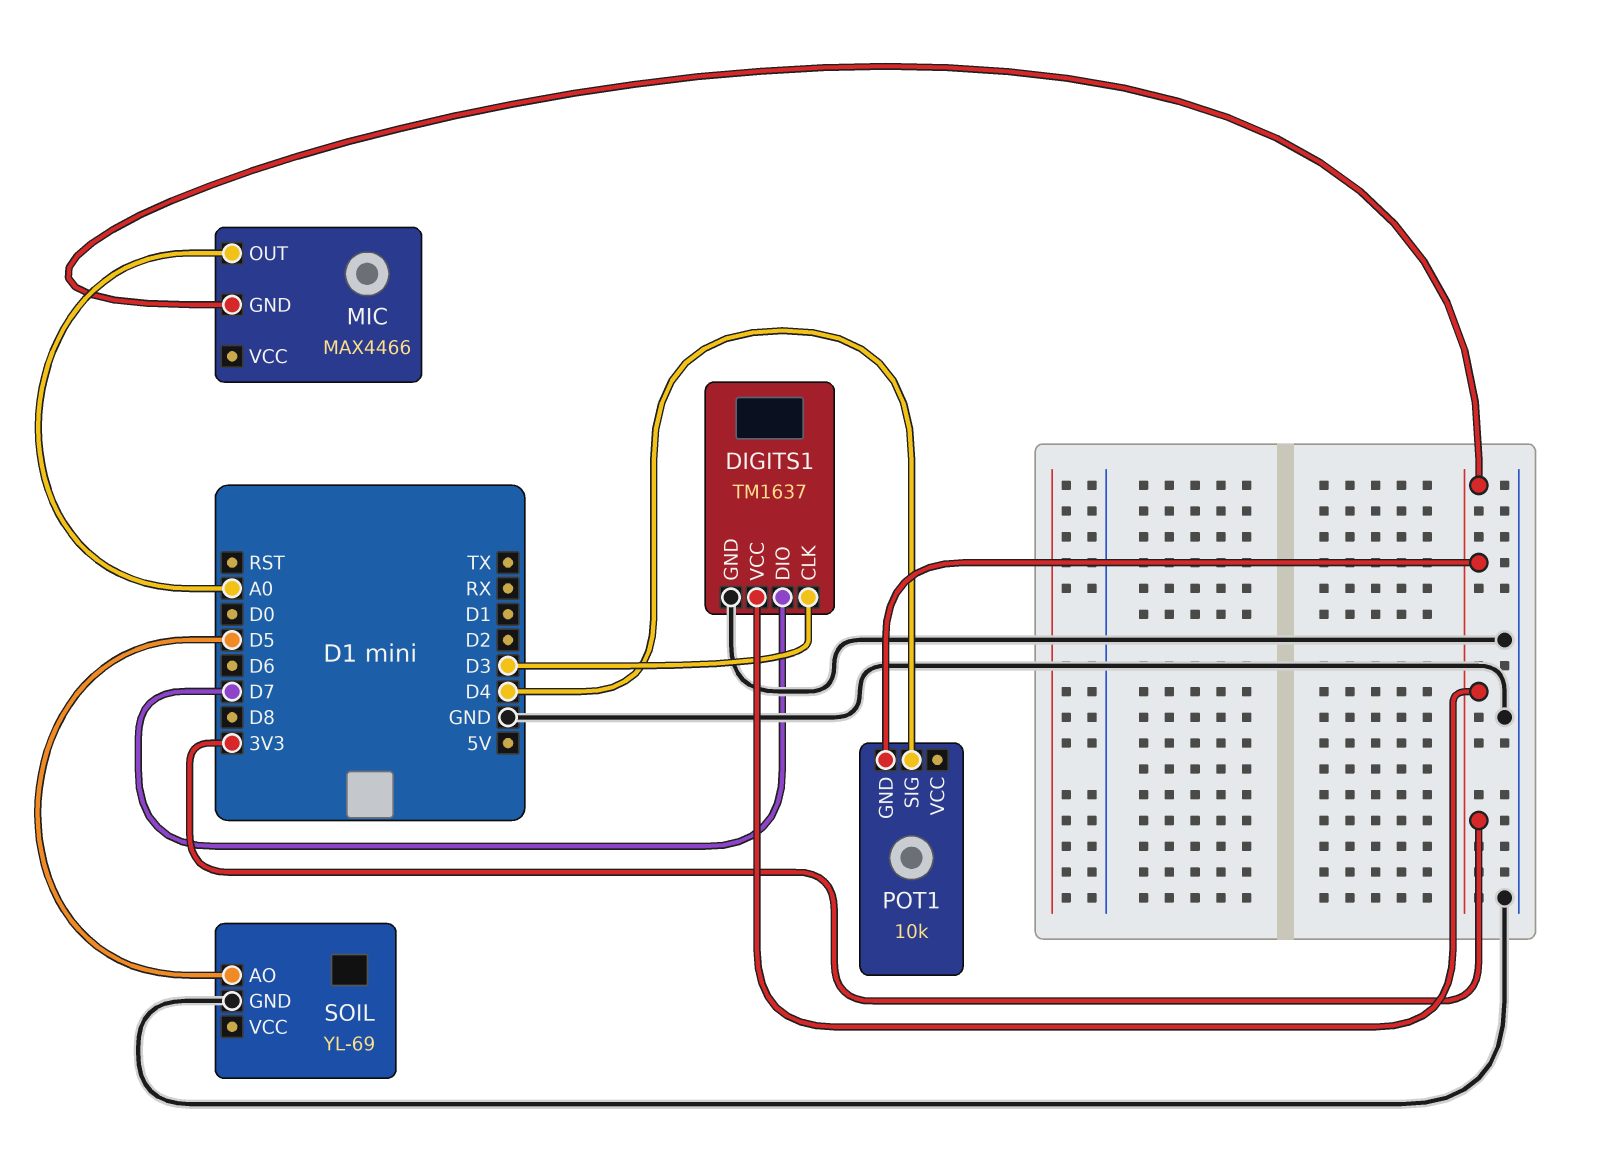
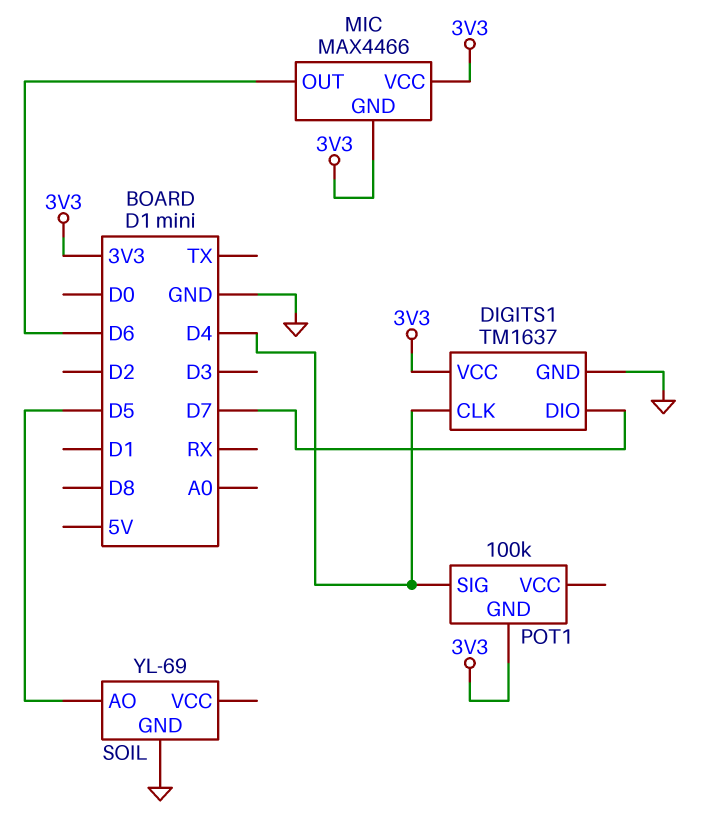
DIGITS1 pin CLK: D3 -> D4
MIC pin OUT: A0 -> D6
MIC pin VCC: none -> 3V3
POT1: 10k -> 100k

